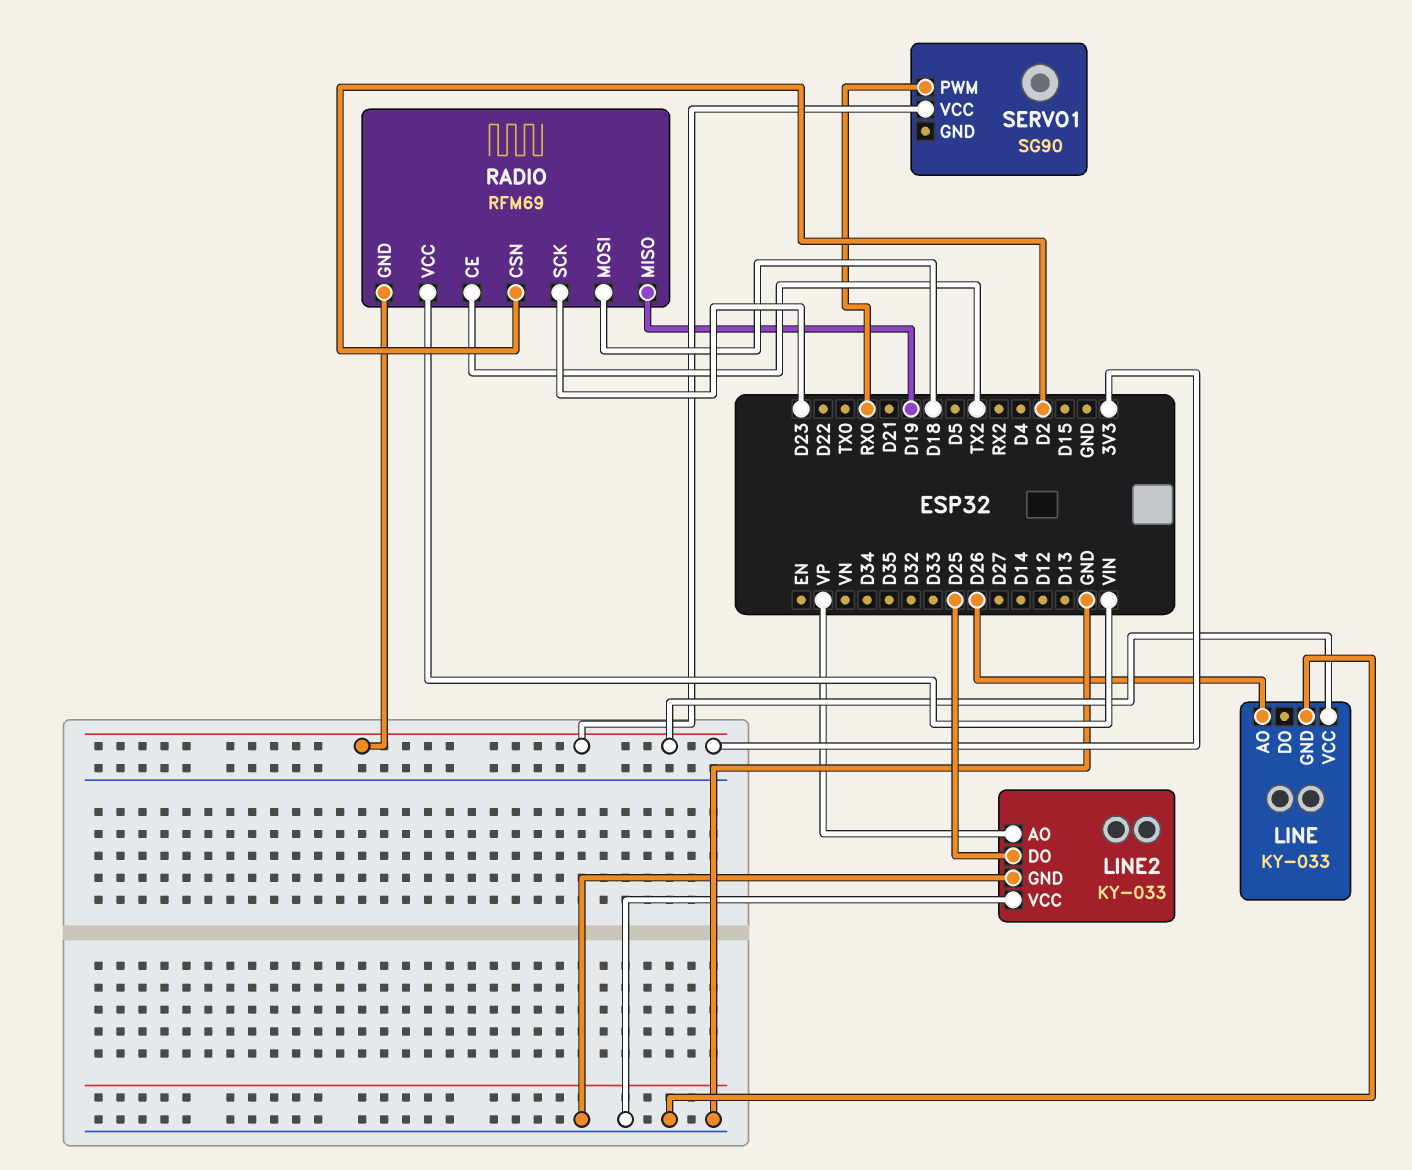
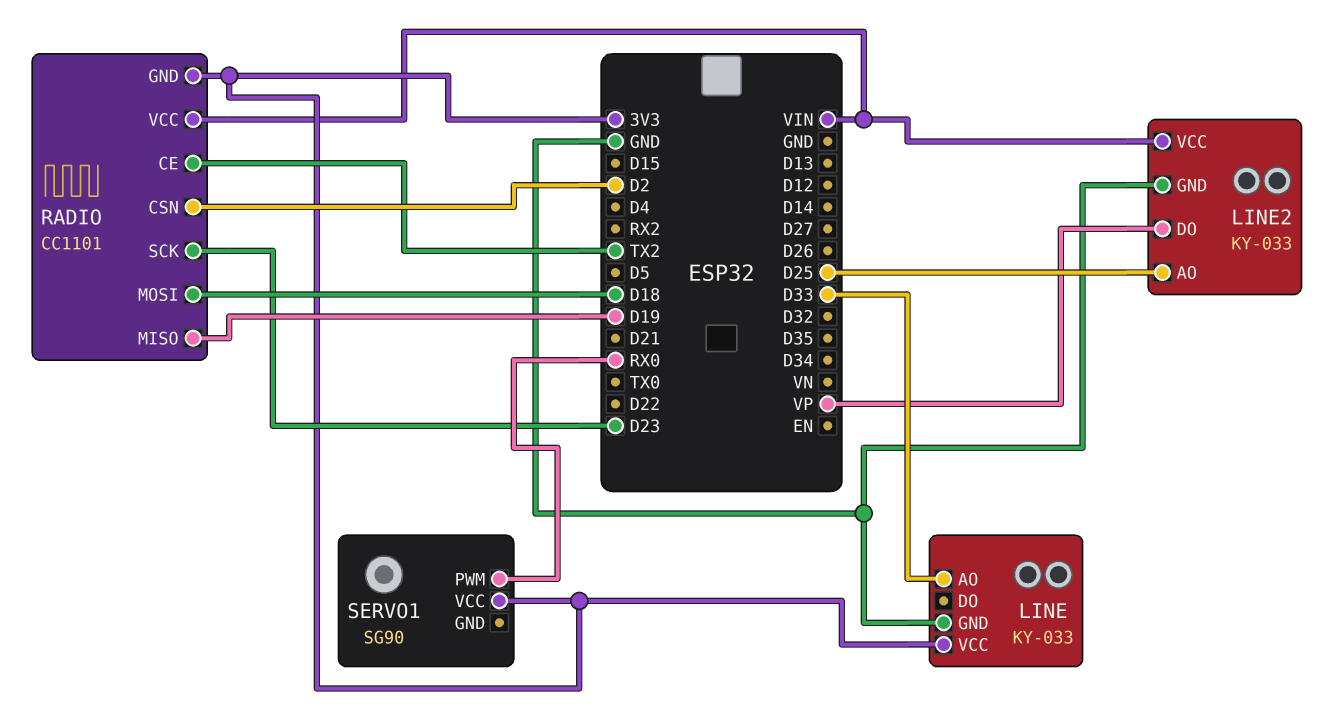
LINE pin AO: D26 -> D33
LINE2 pin AO: VP -> D25
LINE2 pin DO: D25 -> VP
LINE2 pin VCC: GND -> VIN
RADIO: RFM69 -> CC1101

